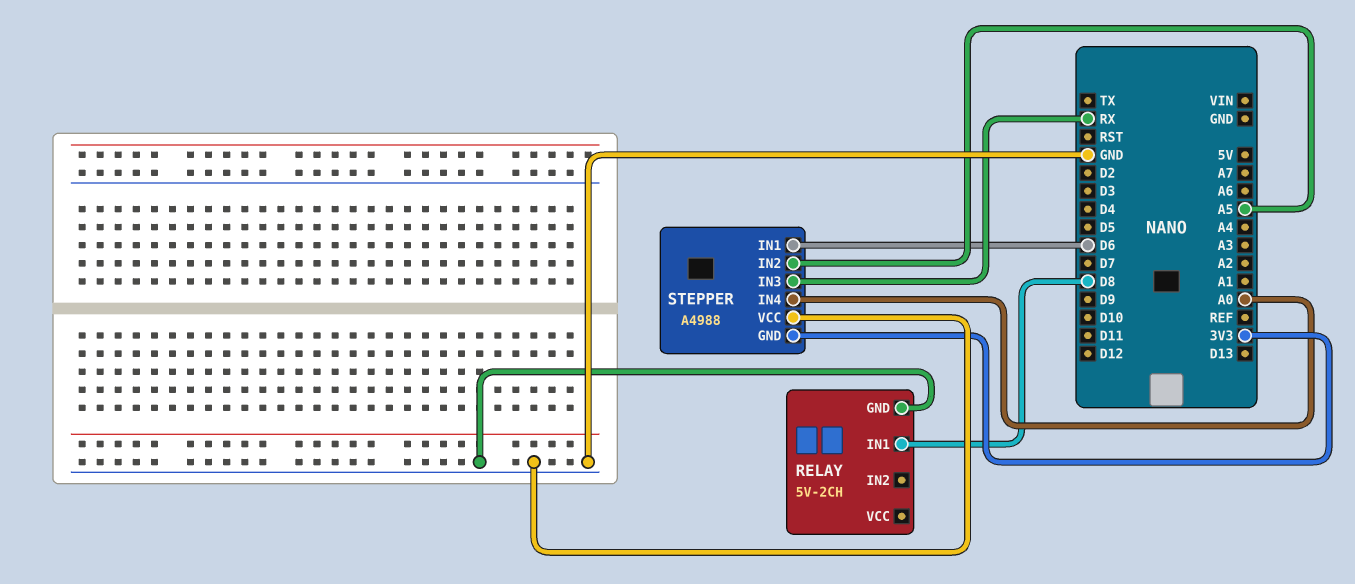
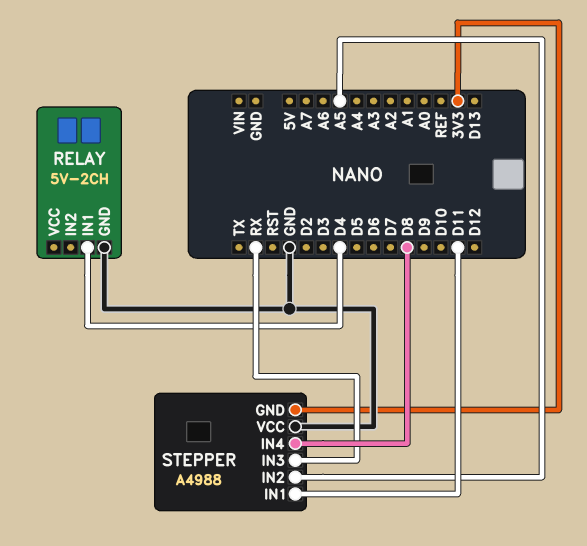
RELAY pin IN1: D8 -> D4
STEPPER pin IN1: D6 -> D11
STEPPER pin IN4: A0 -> D8

